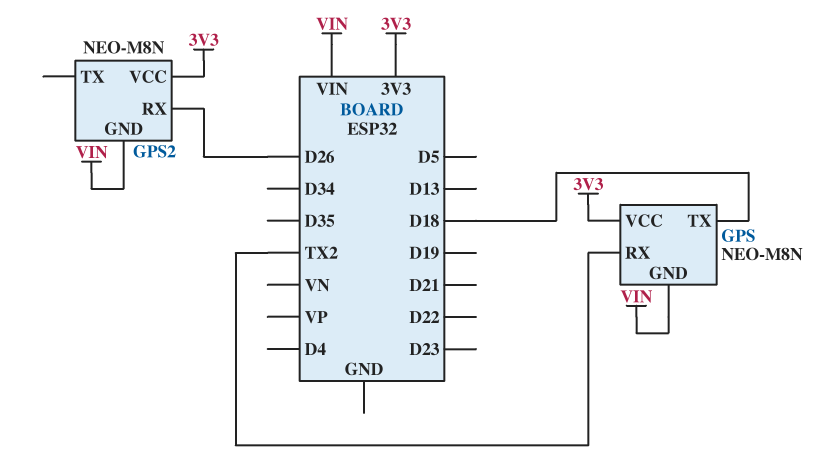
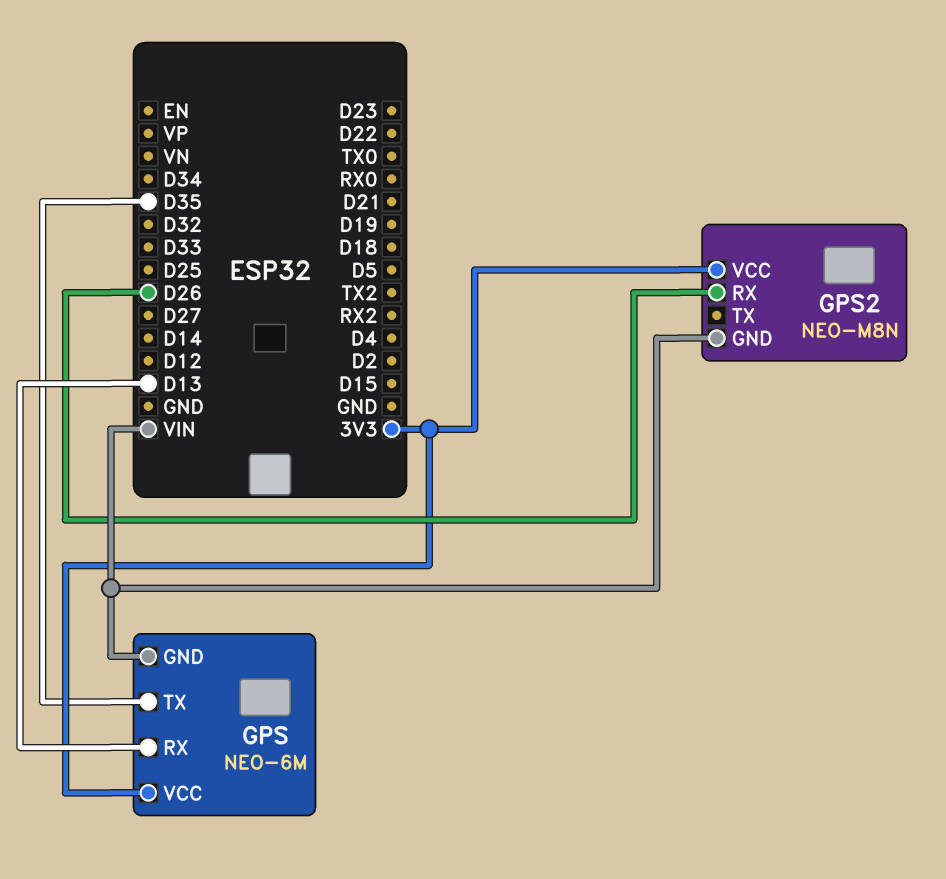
GPS: NEO-M8N -> NEO-6M
GPS pin RX: TX2 -> D13
GPS pin TX: D18 -> D35

